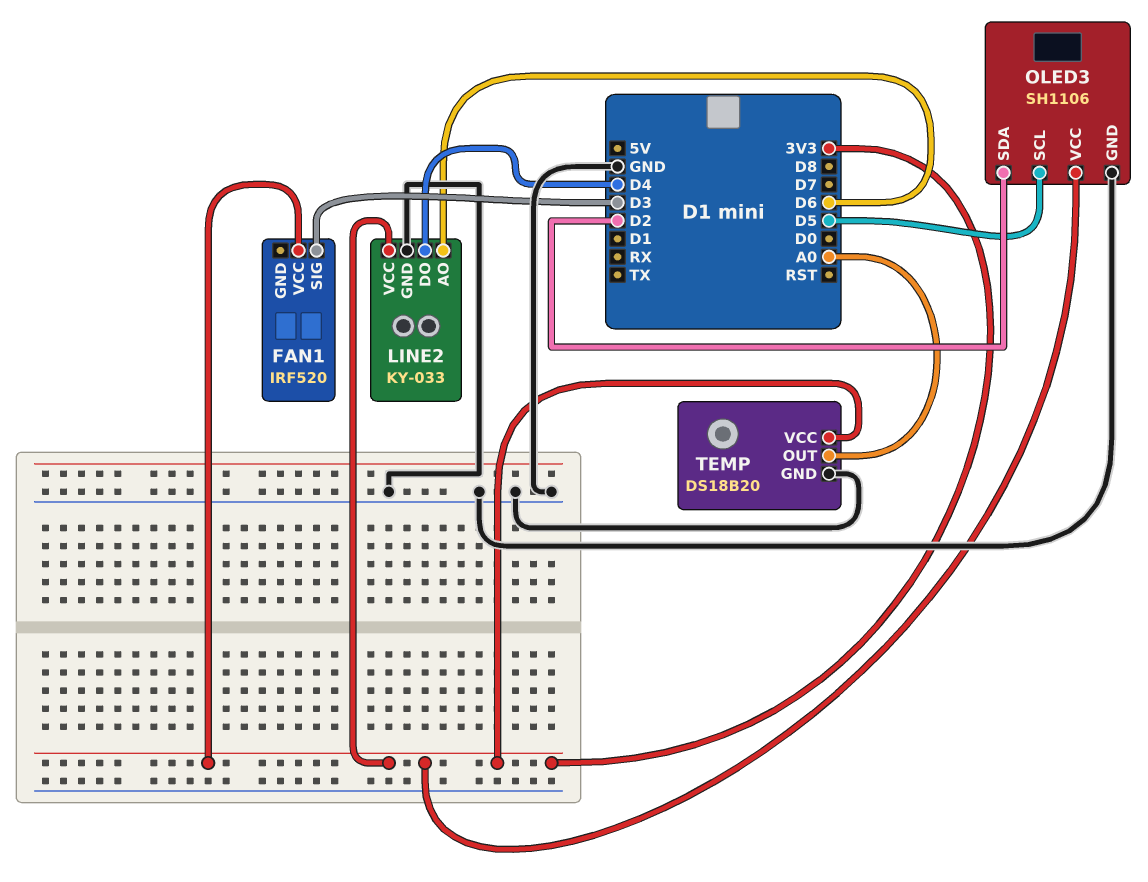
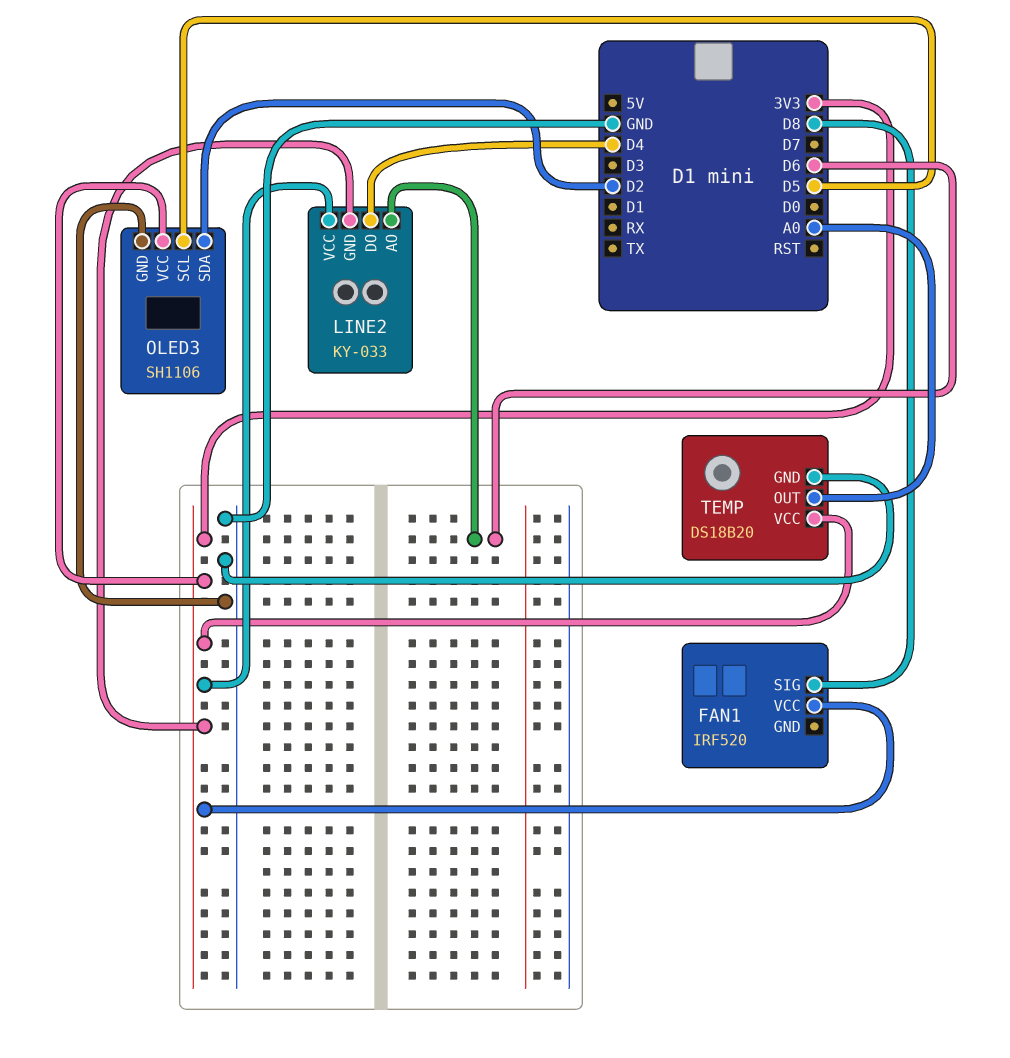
FAN1 pin SIG: D3 -> D8
LINE2 pin GND: GND -> 3V3

